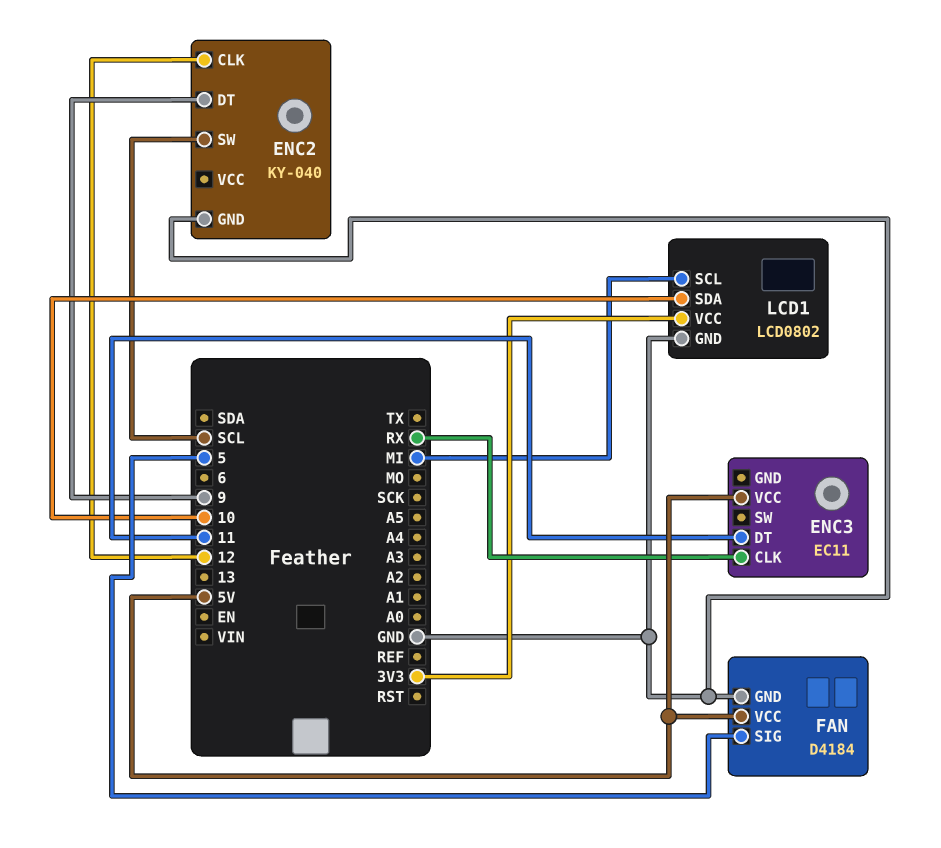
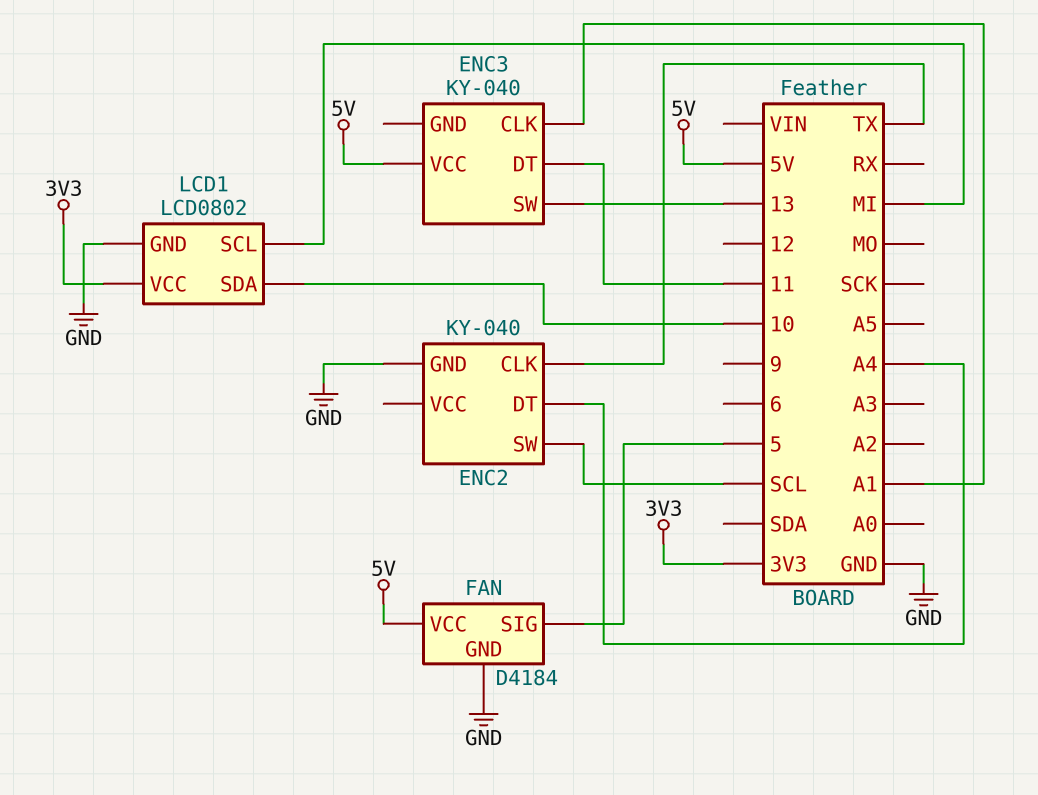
ENC2 pin CLK: 12 -> TX
ENC2 pin DT: 9 -> A4
ENC3: EC11 -> KY-040
ENC3 pin CLK: RX -> A1
ENC3 pin SW: none -> 13

